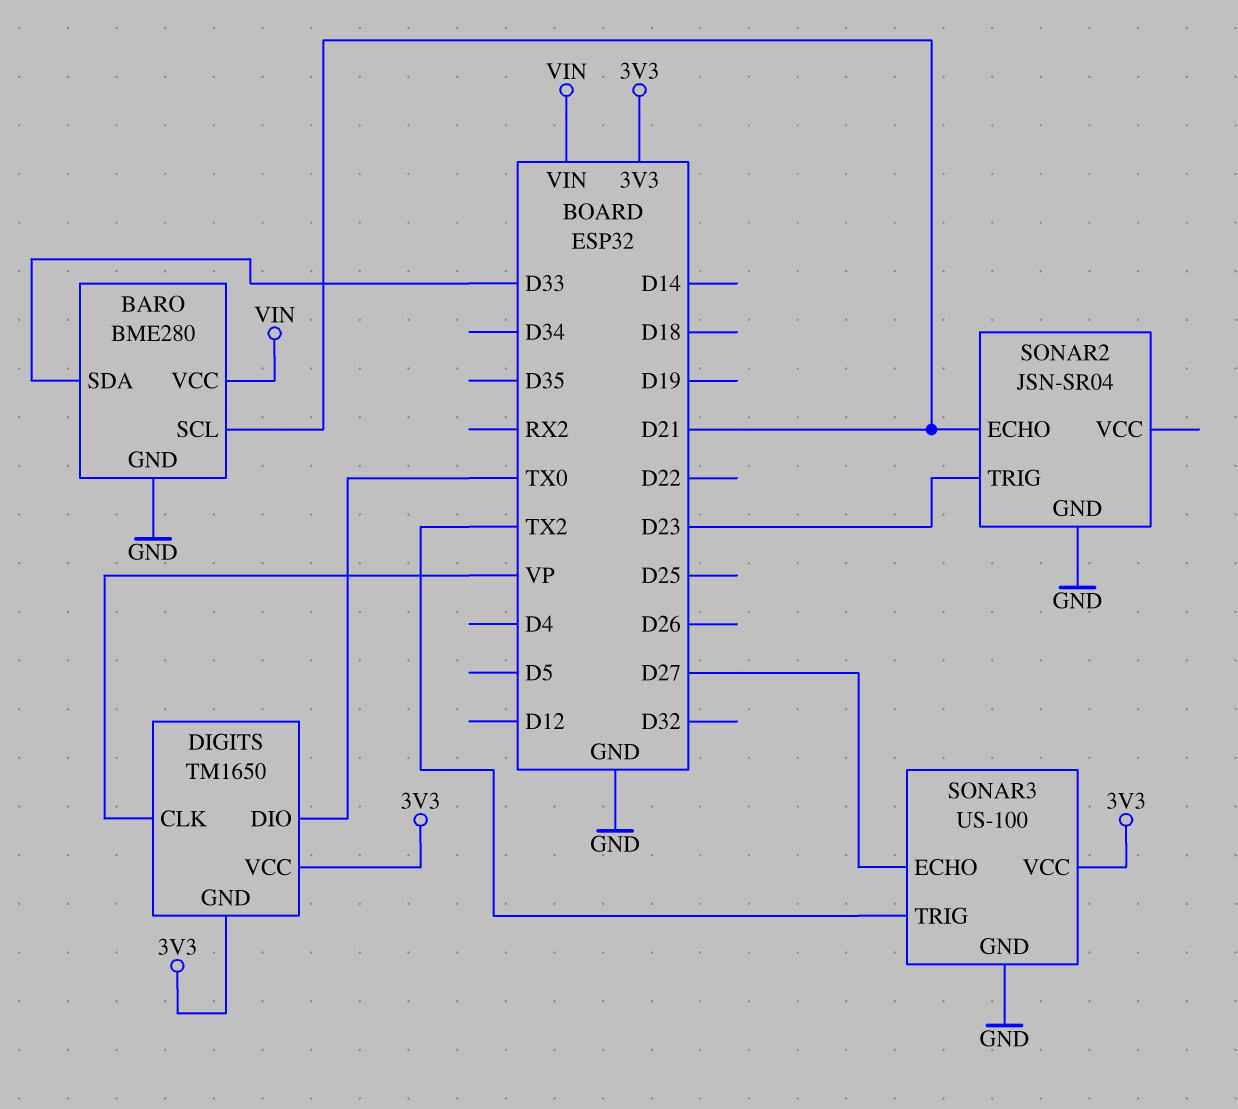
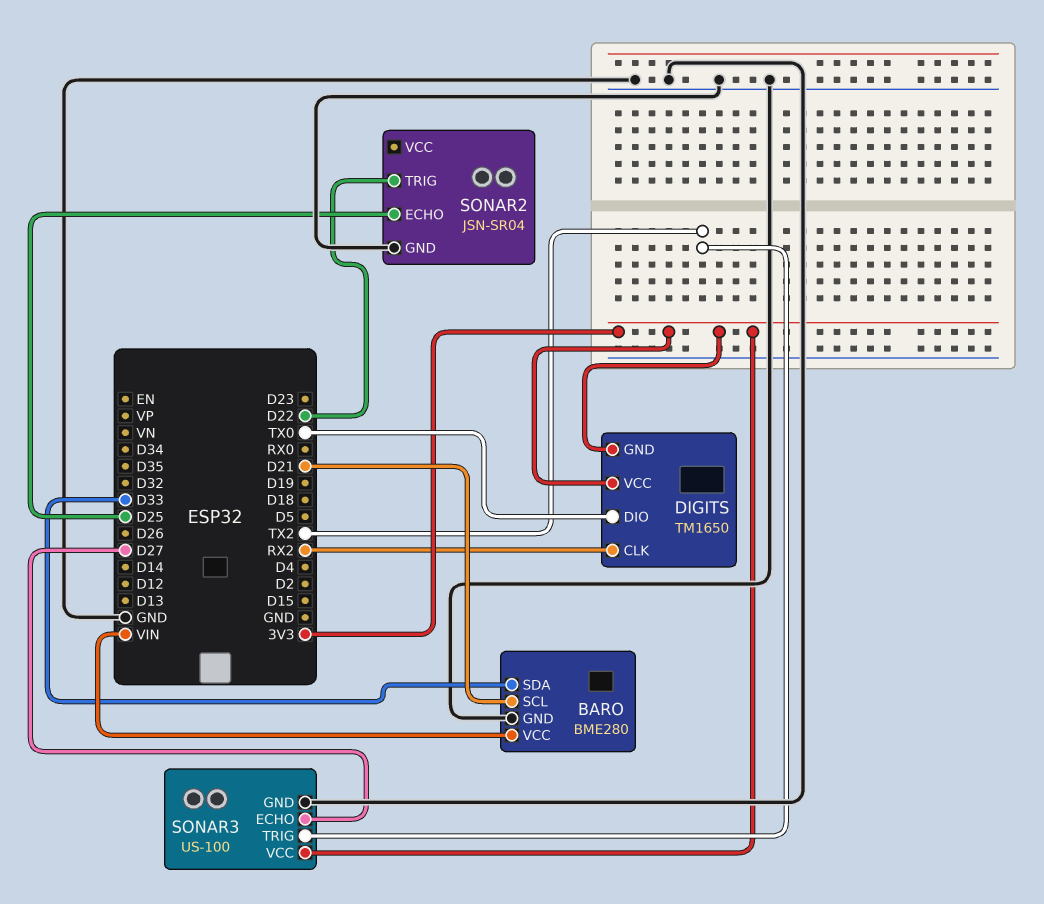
DIGITS pin CLK: VP -> RX2
SONAR2 pin ECHO: D21 -> D25
SONAR2 pin TRIG: D23 -> D22

